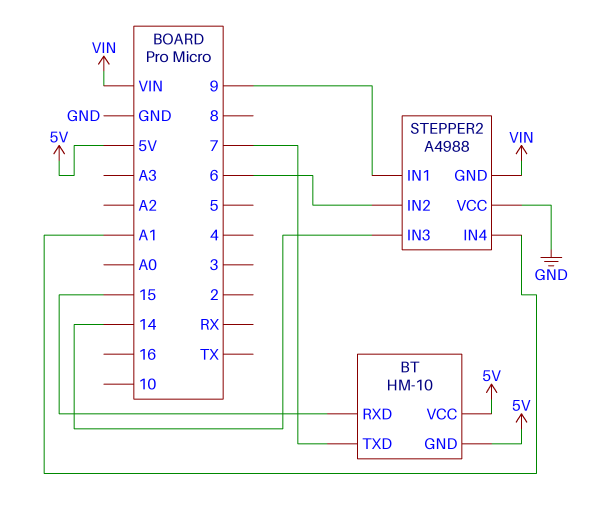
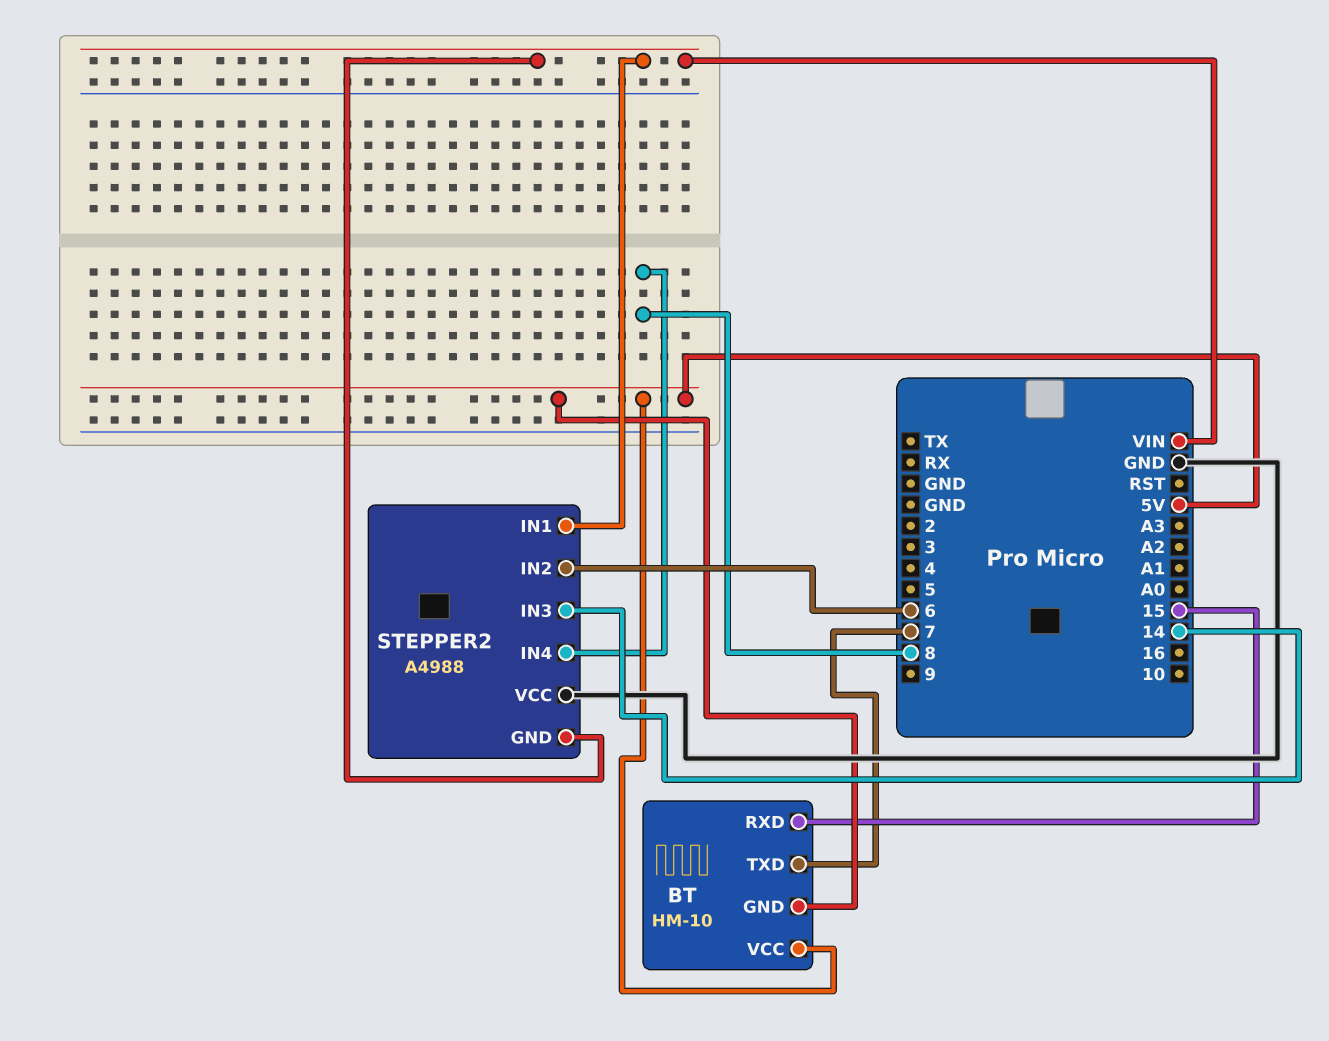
STEPPER2 pin IN1: 9 -> VIN
STEPPER2 pin IN4: A1 -> 8

